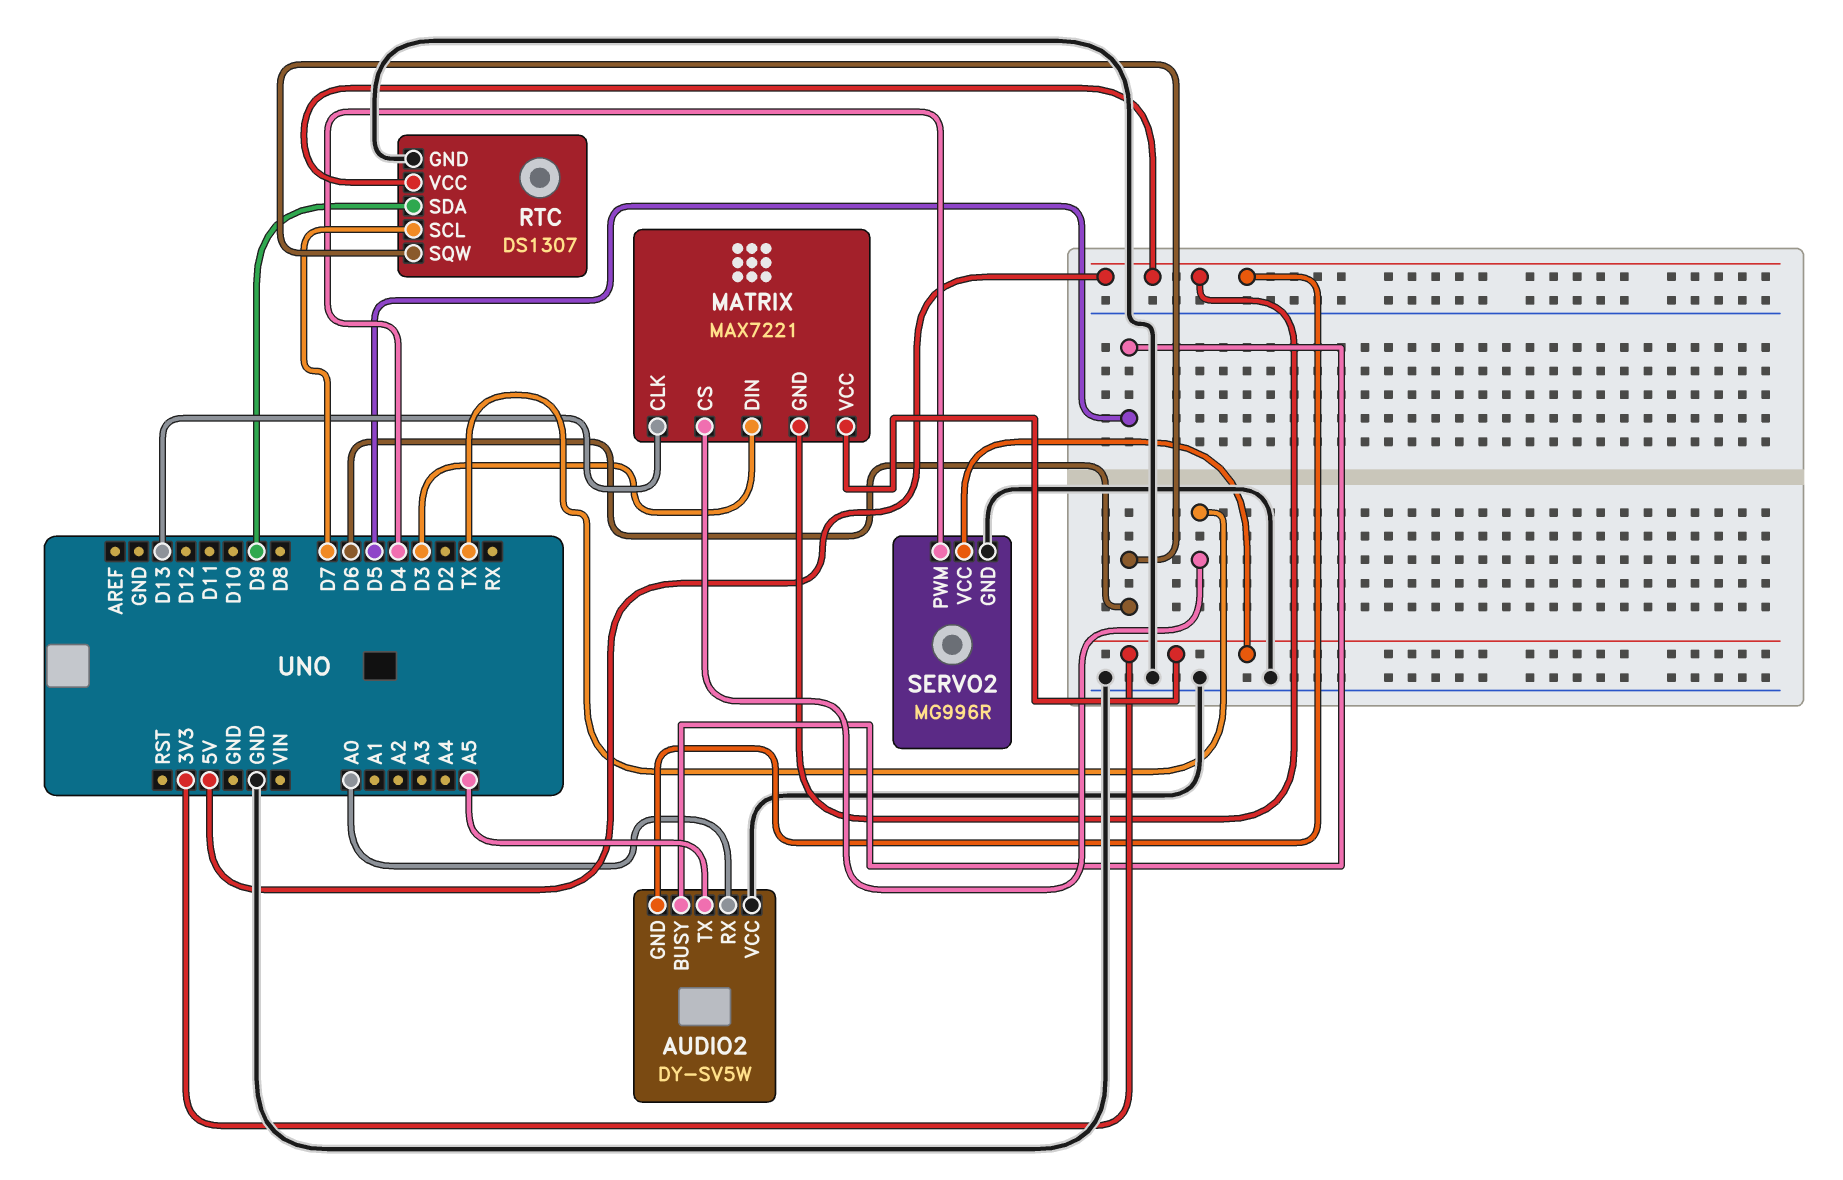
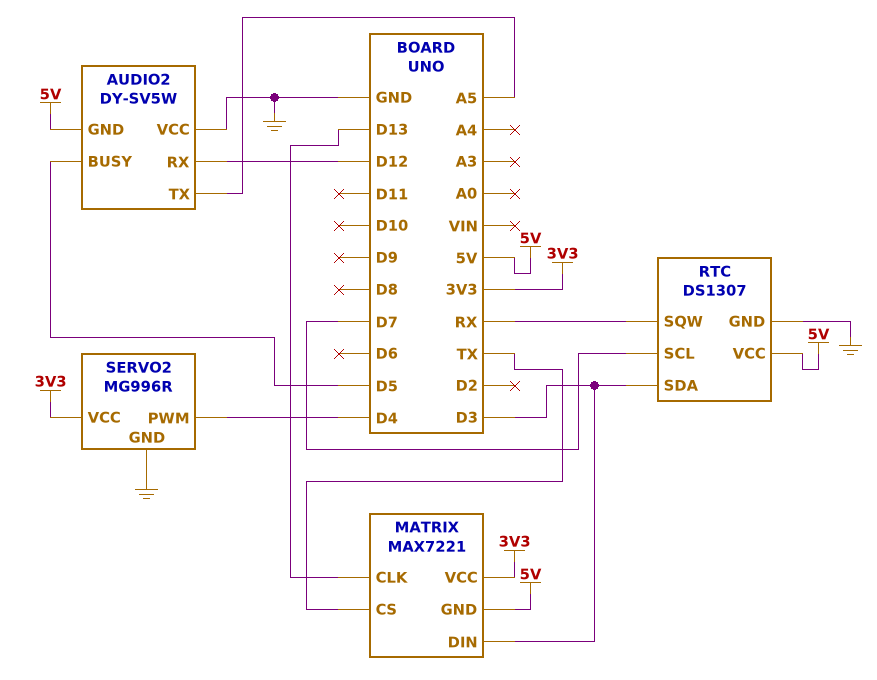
AUDIO2 pin RX: A0 -> D12
RTC pin SDA: D9 -> D3
RTC pin SQW: D6 -> RX

